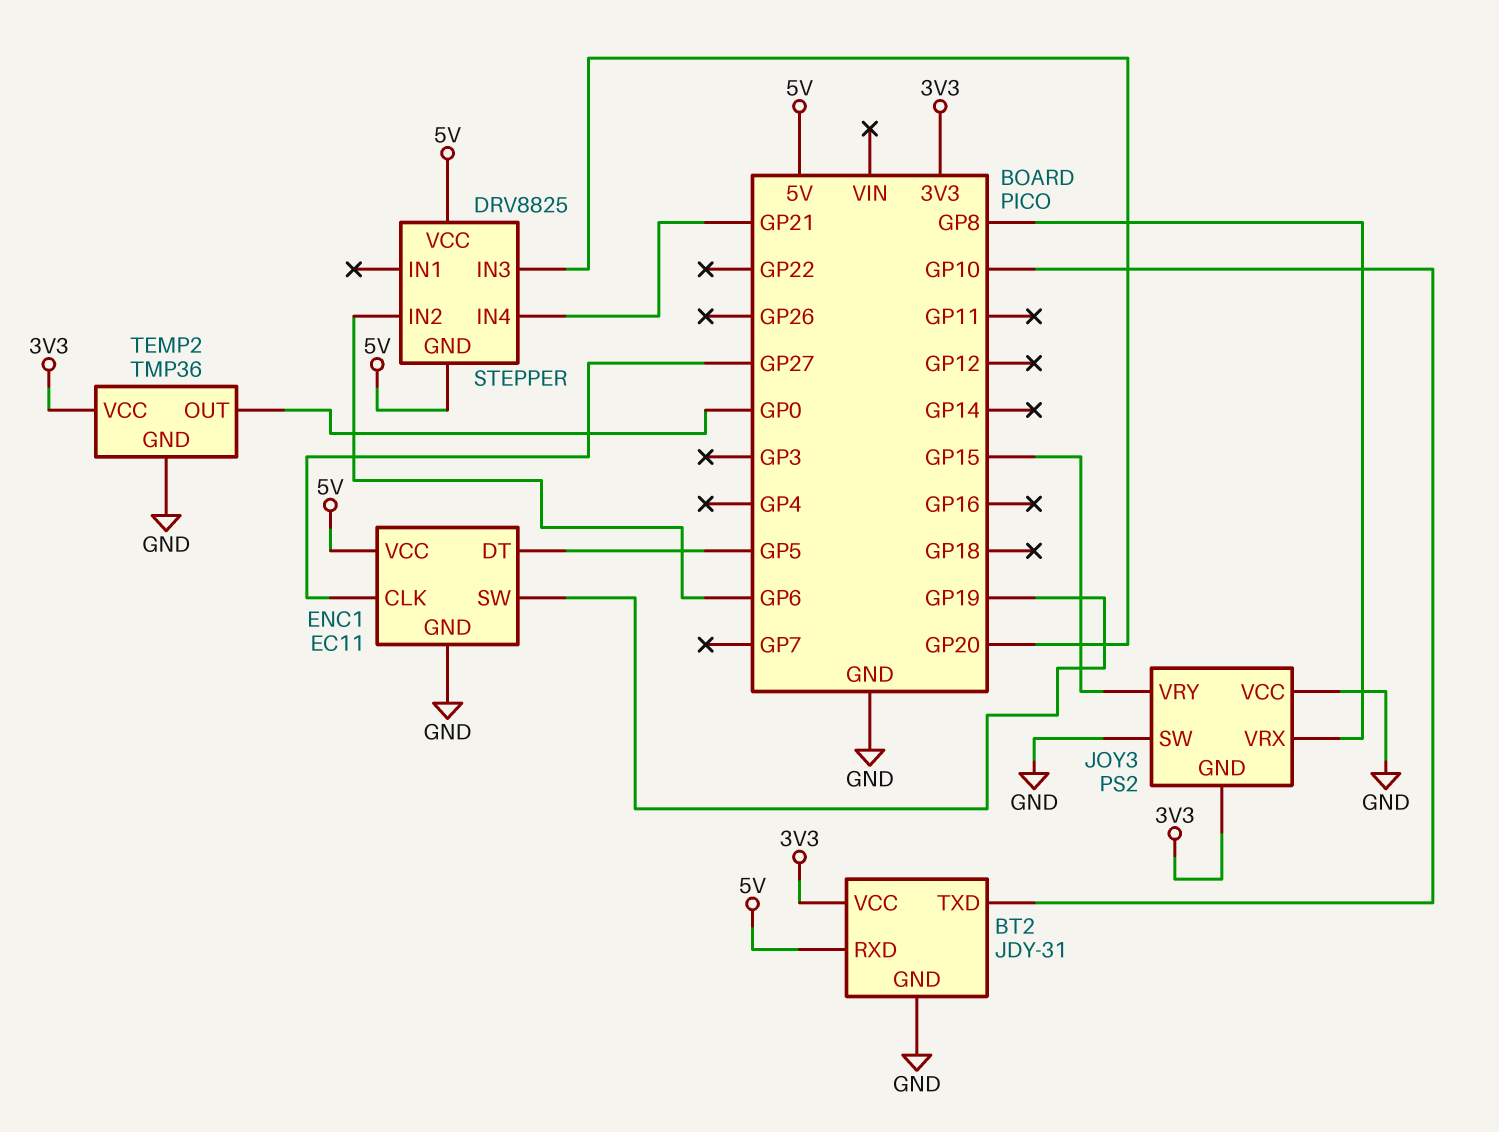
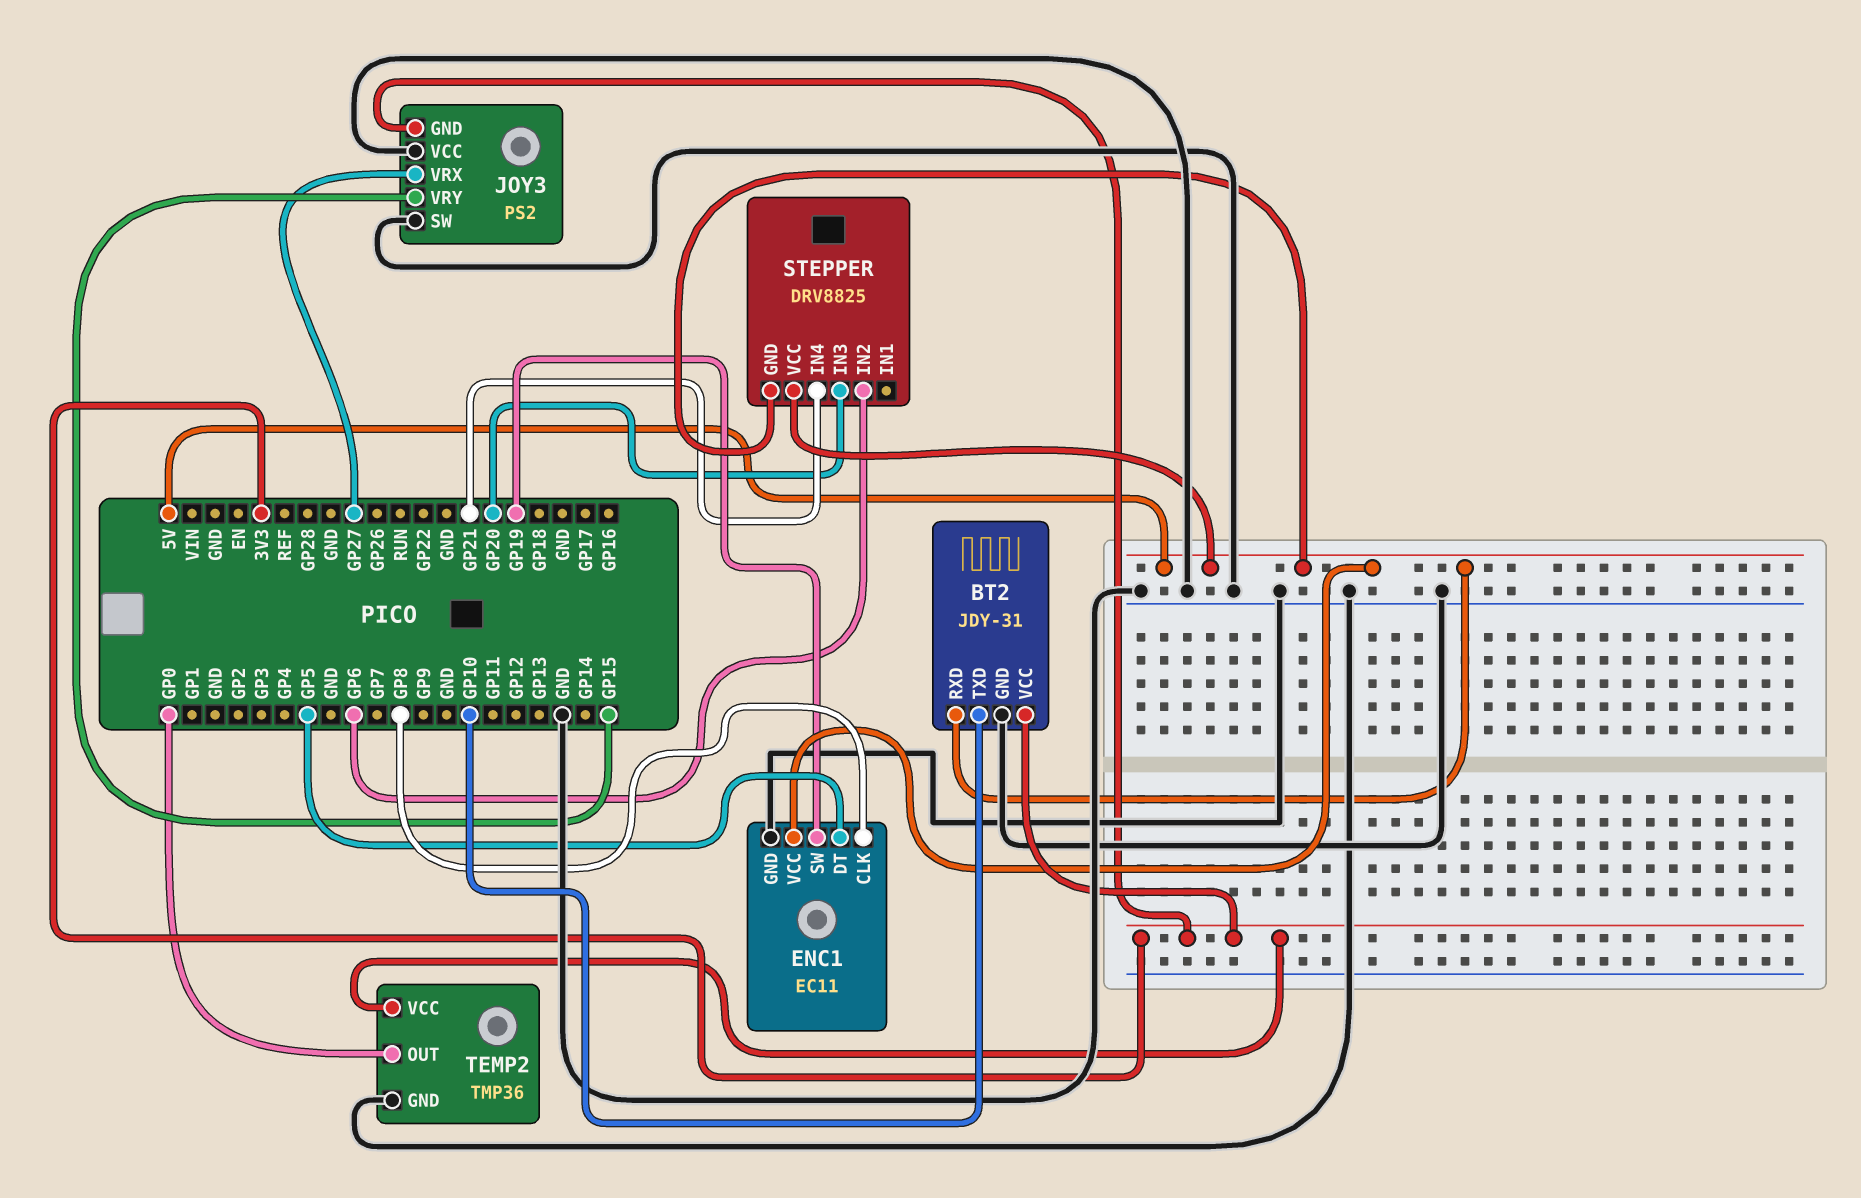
ENC1 pin CLK: GP27 -> GP8
JOY3 pin VRX: GP8 -> GP27

